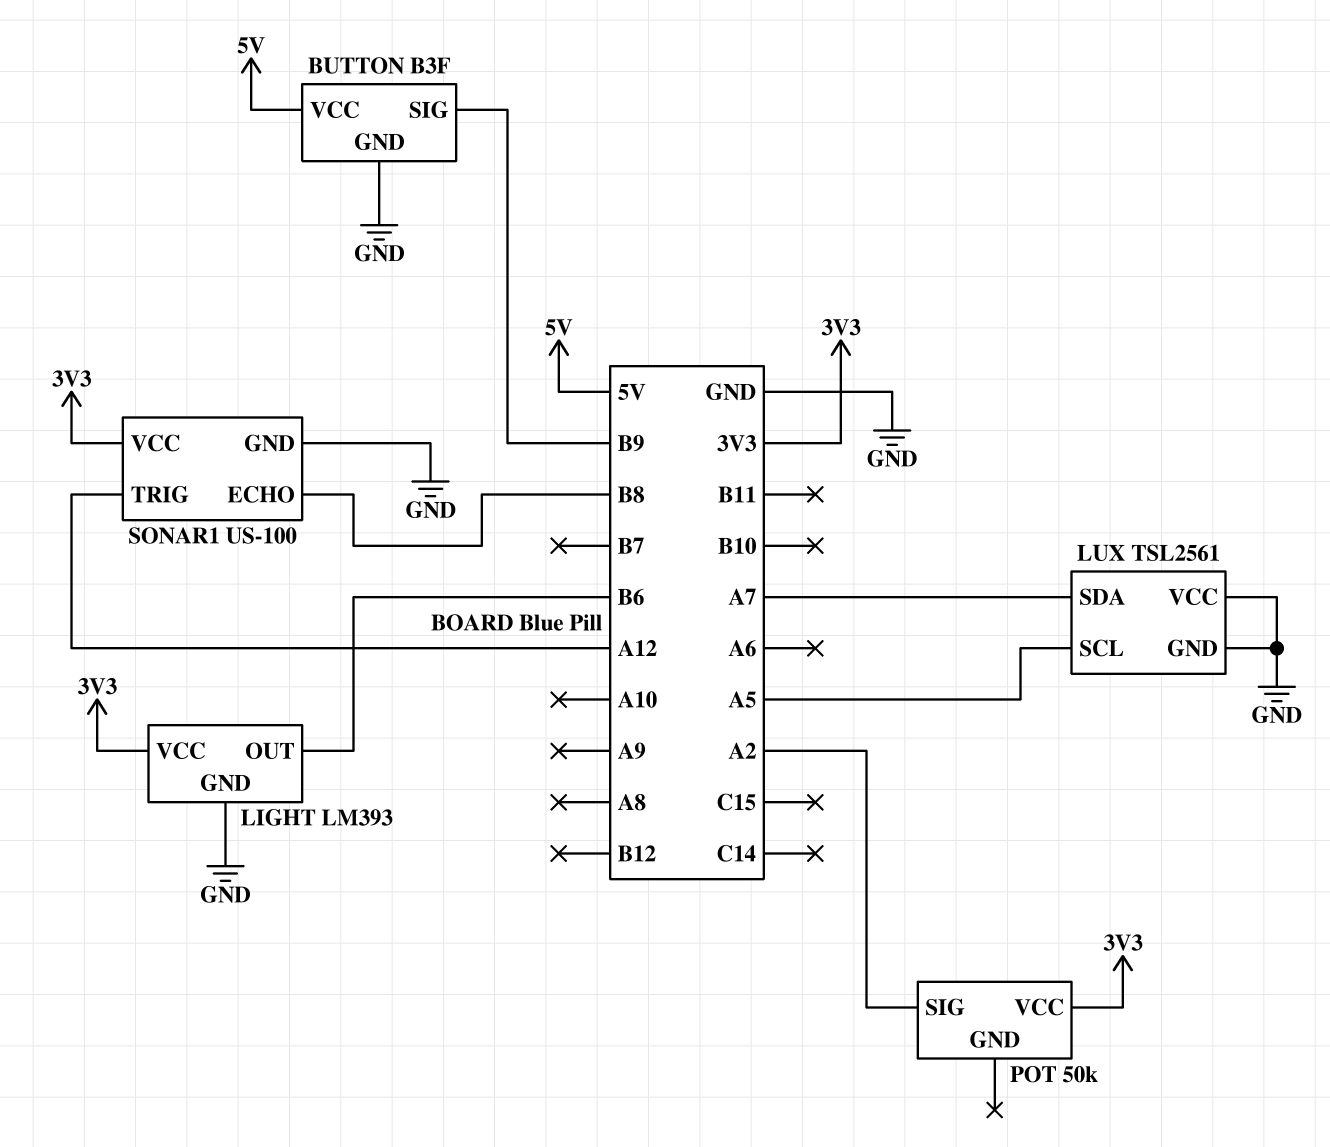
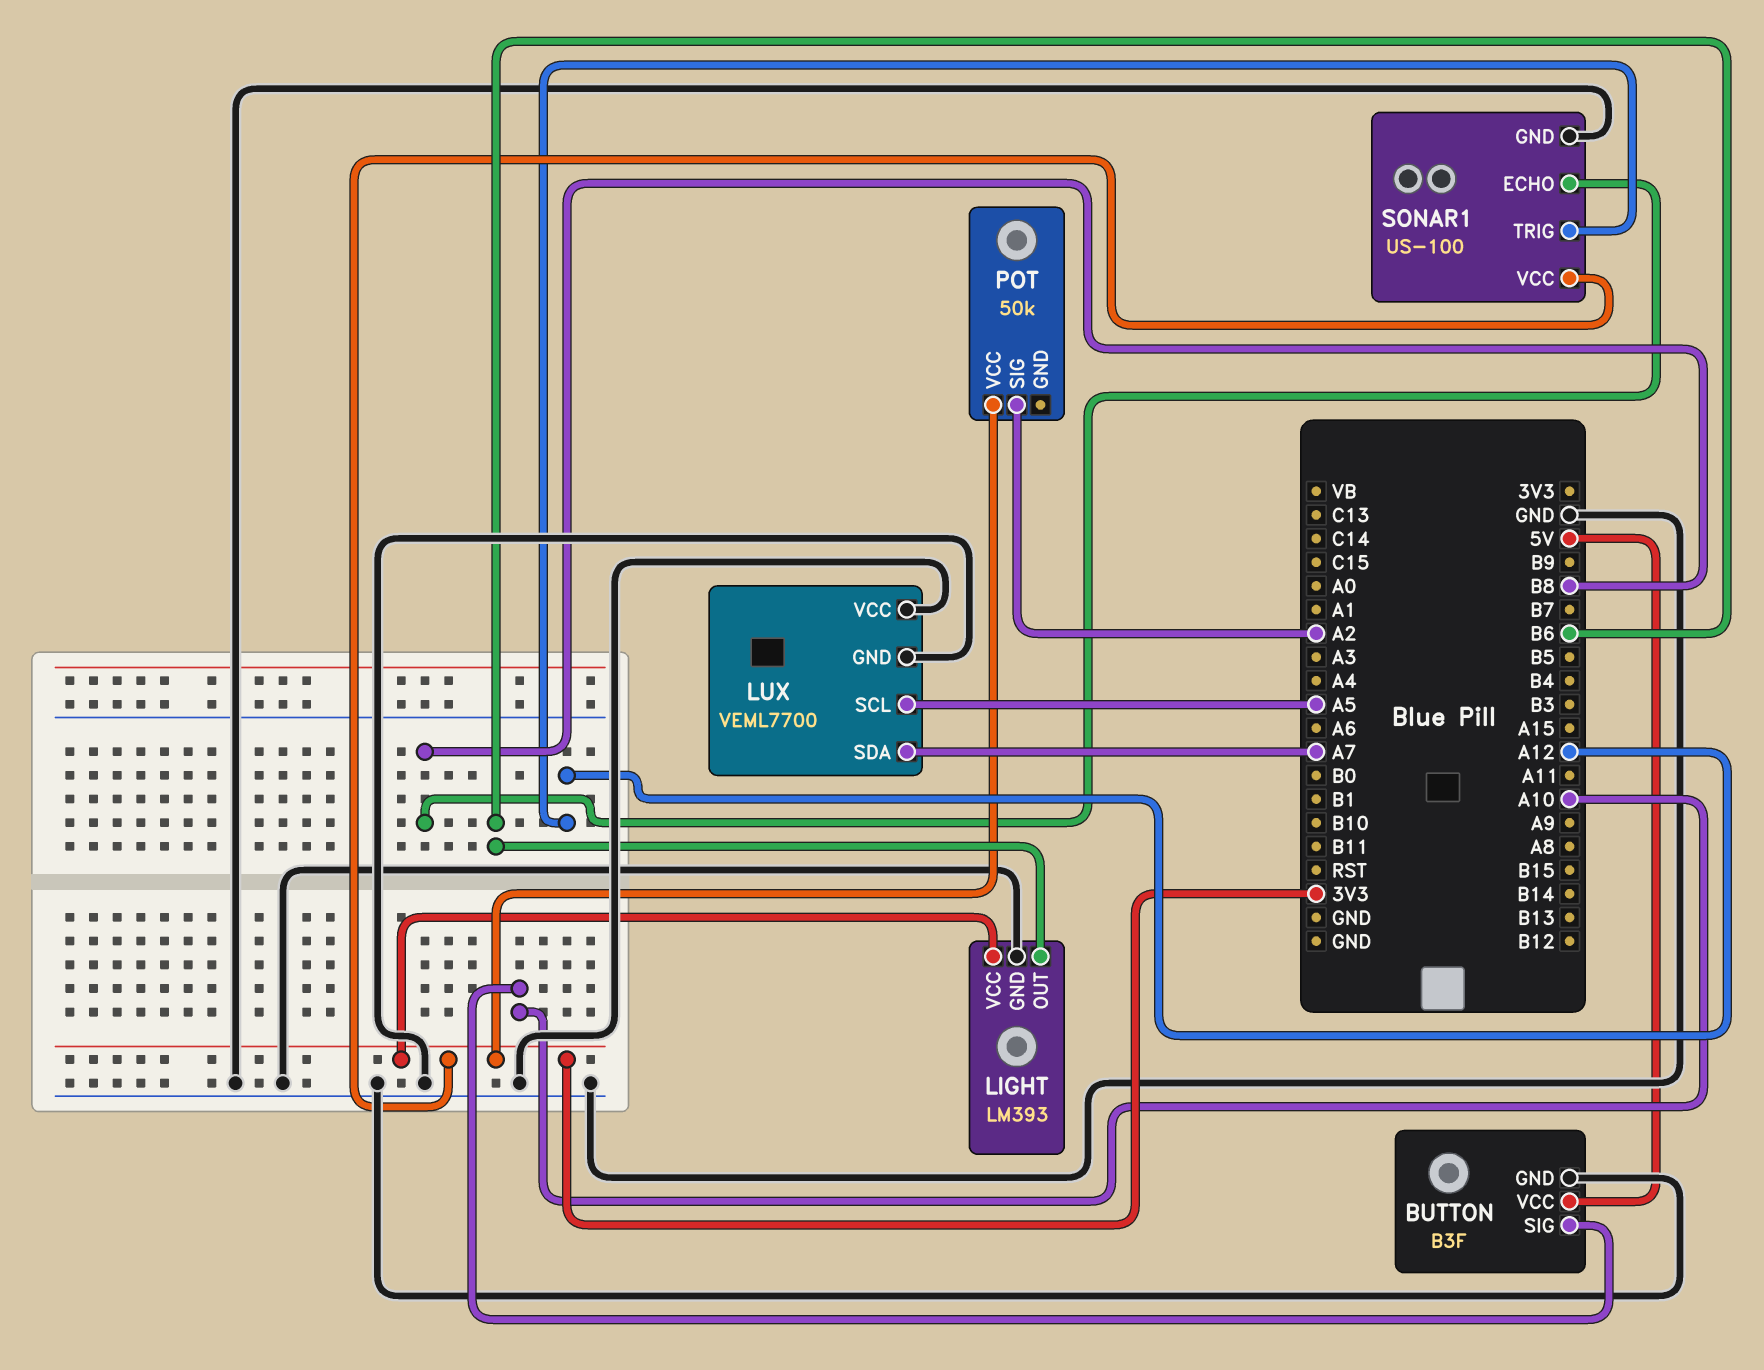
BUTTON pin SIG: B9 -> A10
LUX: TSL2561 -> VEML7700

